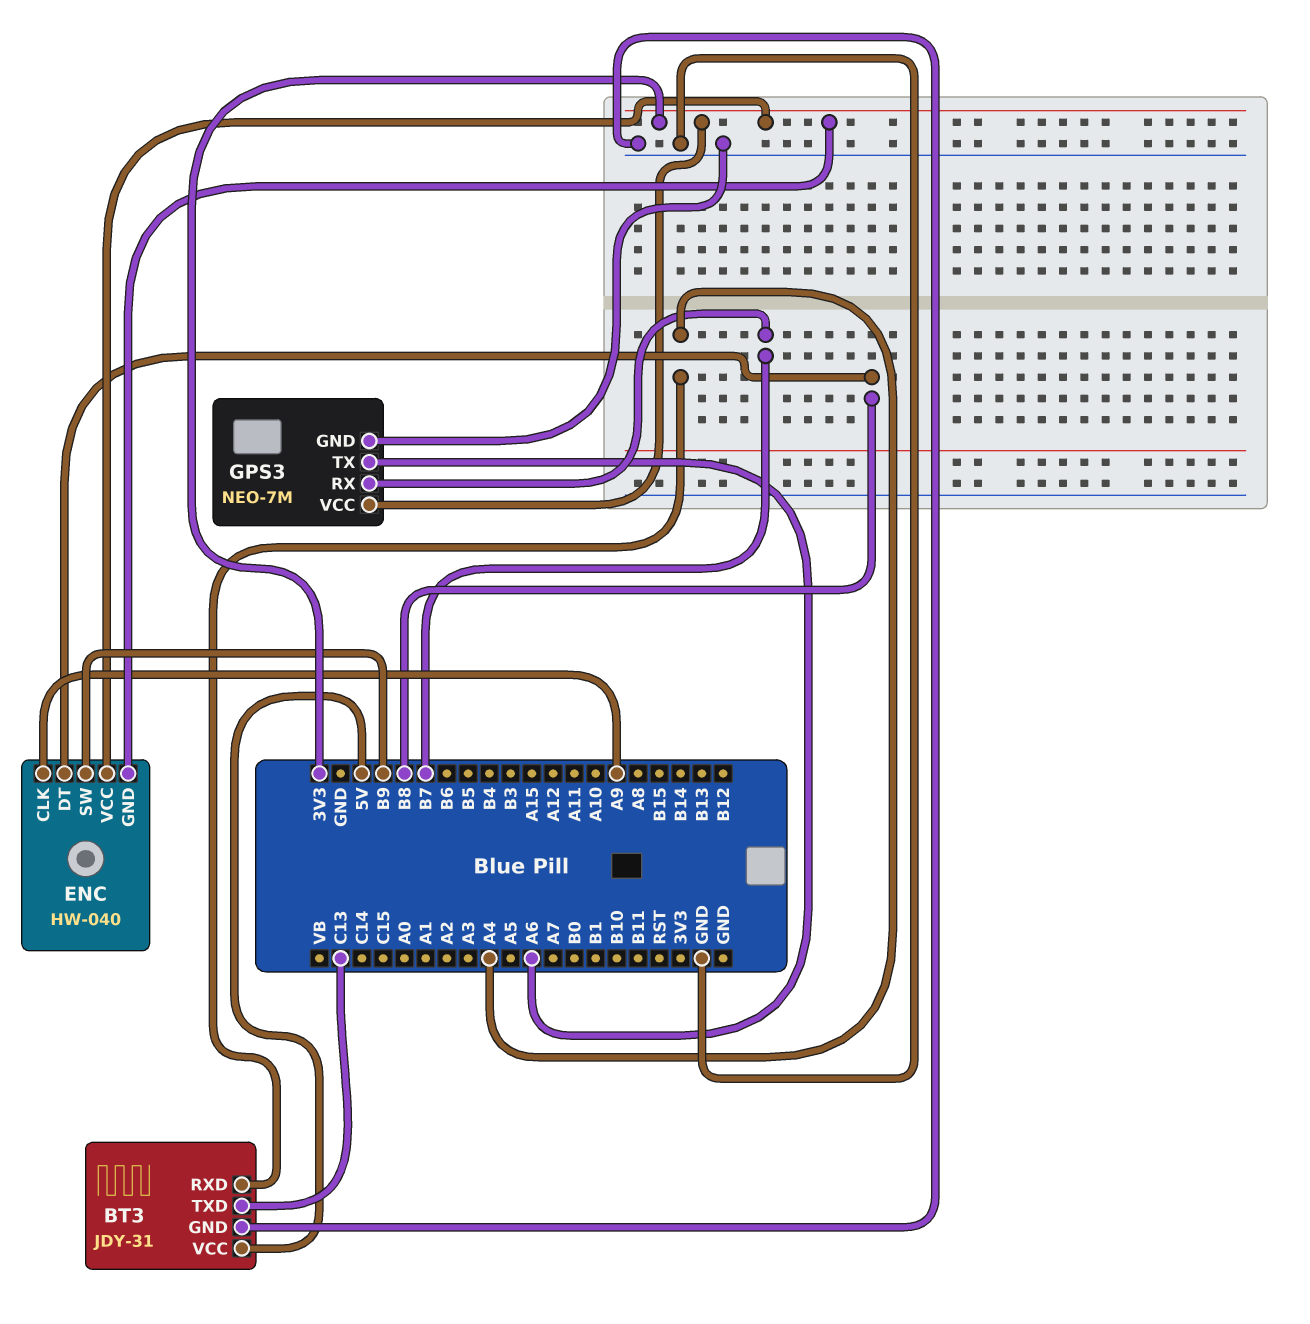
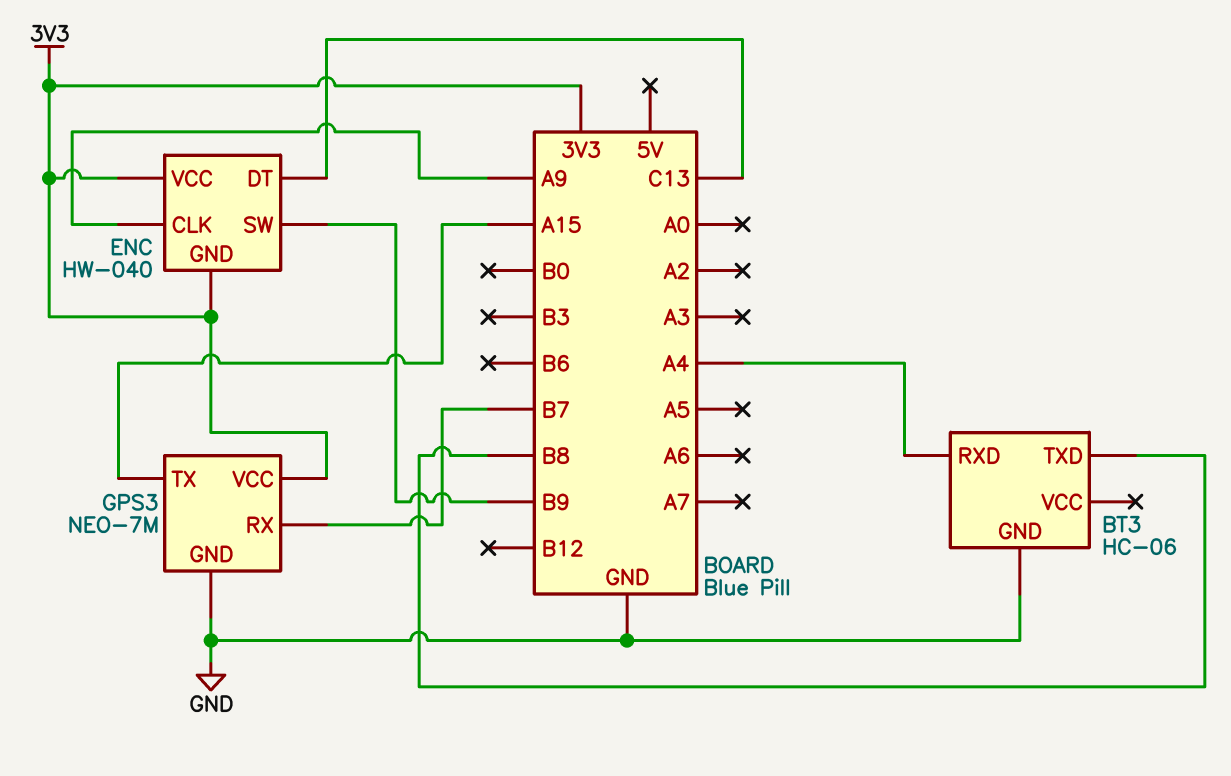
BT3: JDY-31 -> HC-06
BT3 pin TXD: C13 -> B8
BT3 pin VCC: 5V -> none
ENC pin DT: B8 -> C13
GPS3 pin TX: A6 -> A15

